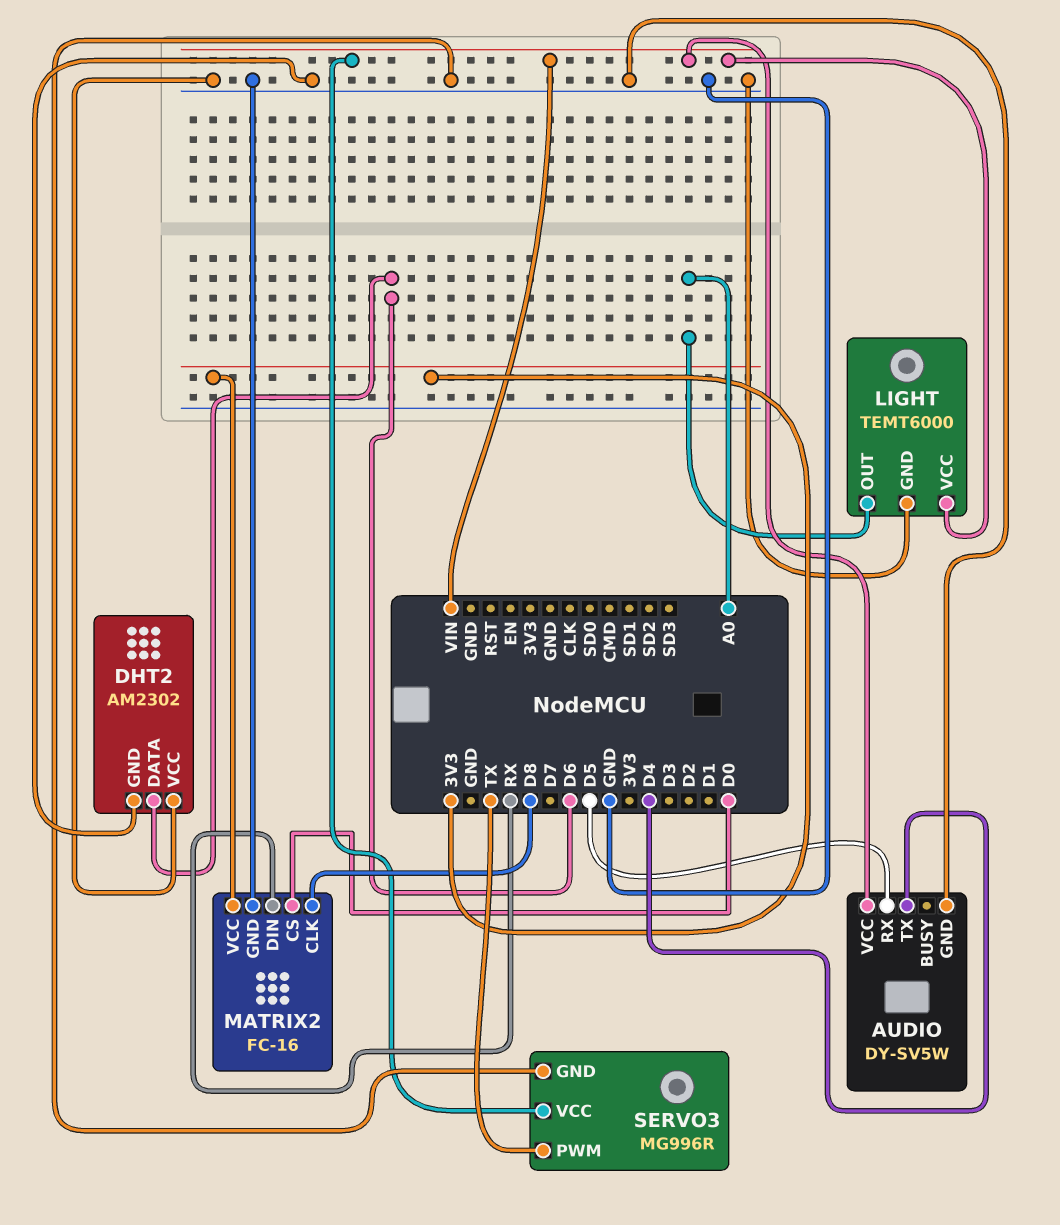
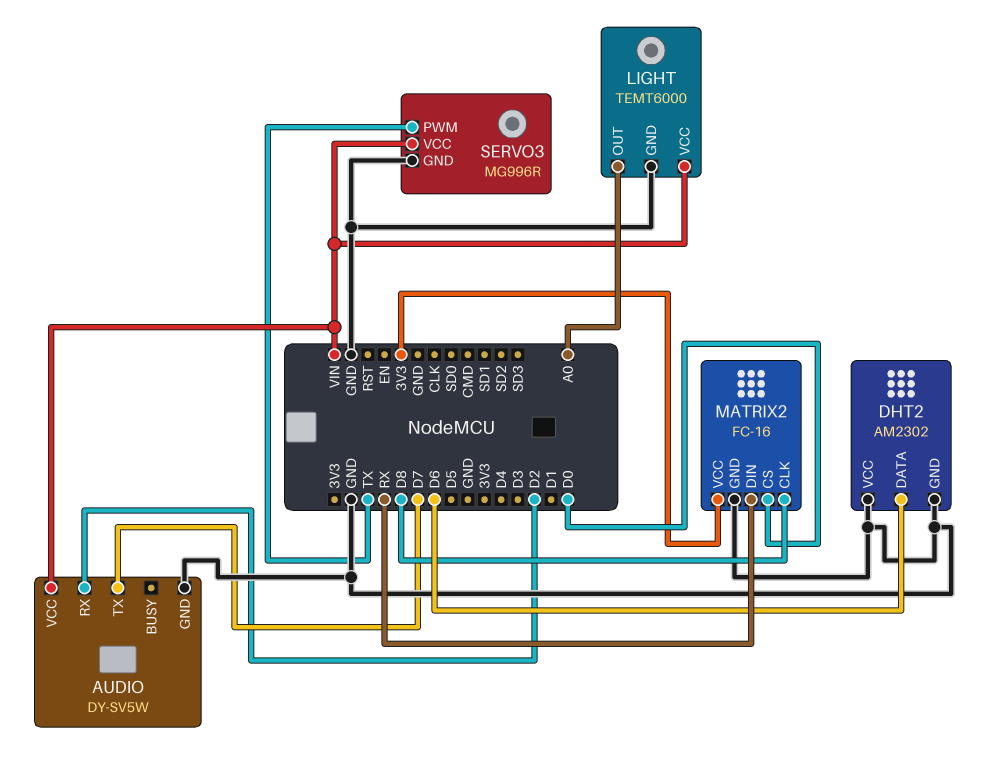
AUDIO pin RX: D5 -> D2
AUDIO pin TX: D4 -> D7

